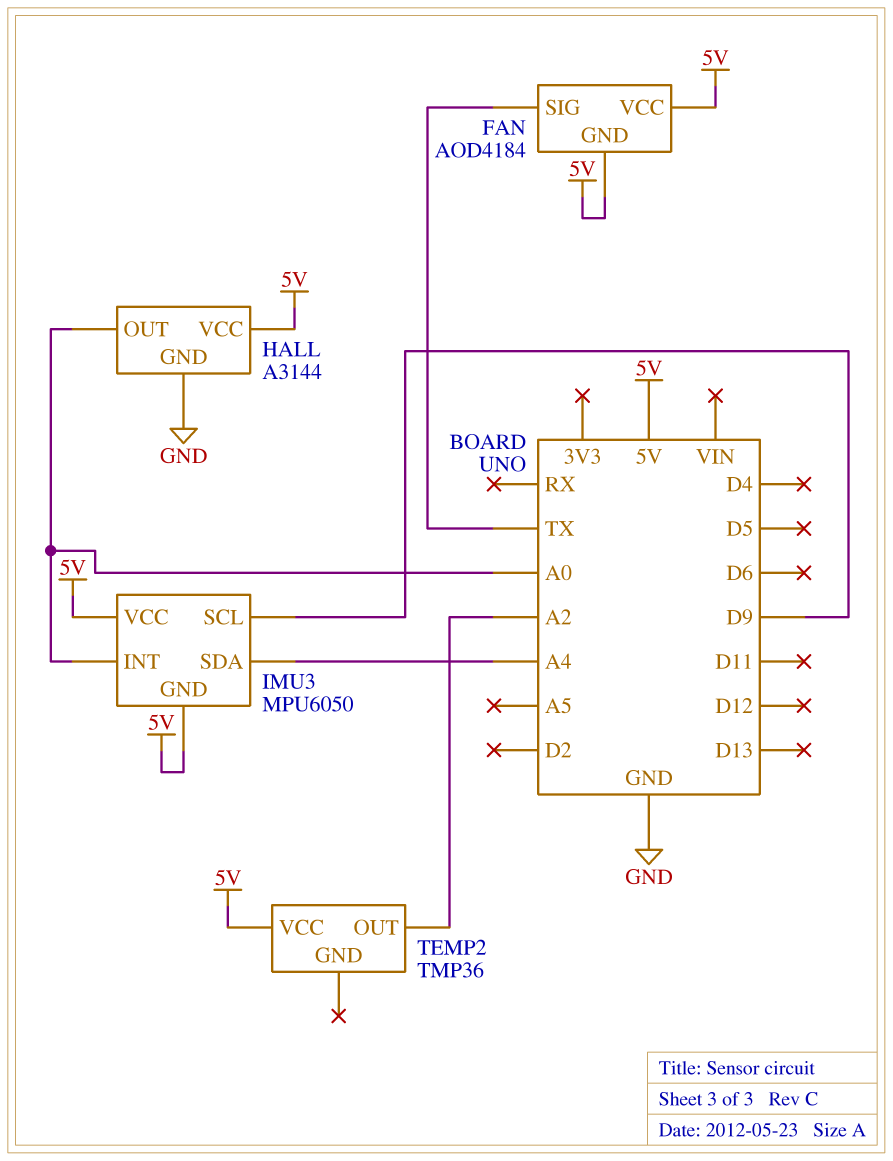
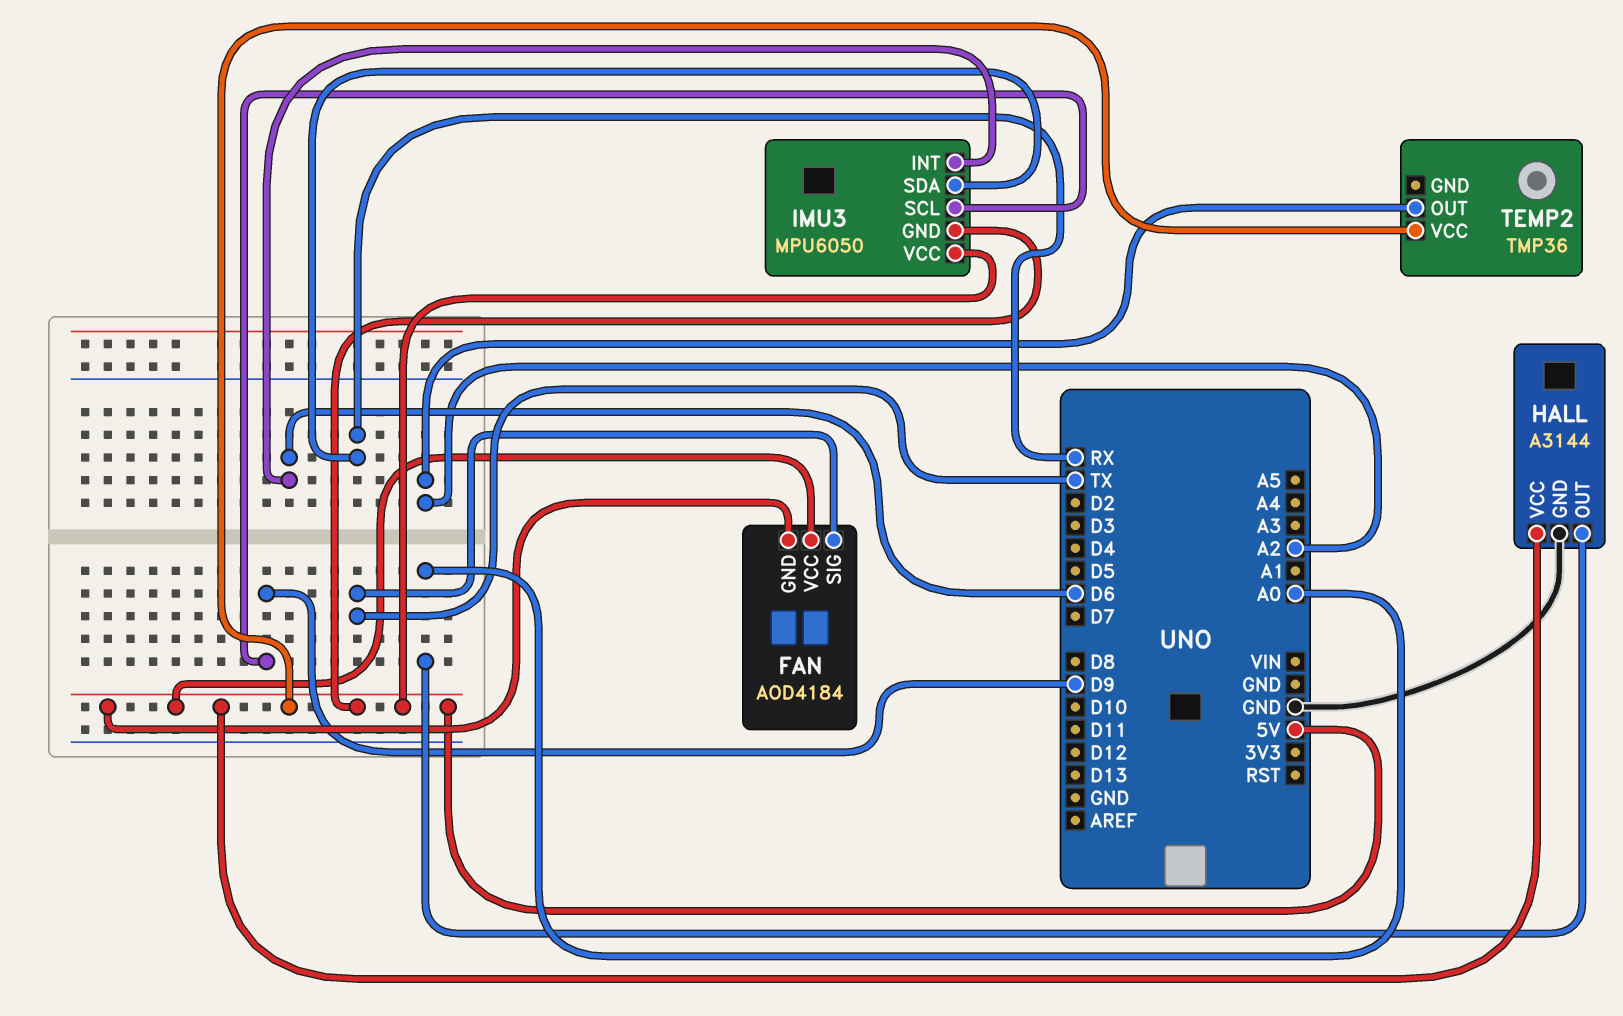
IMU3 pin INT: A0 -> D6
IMU3 pin SDA: A4 -> RX

